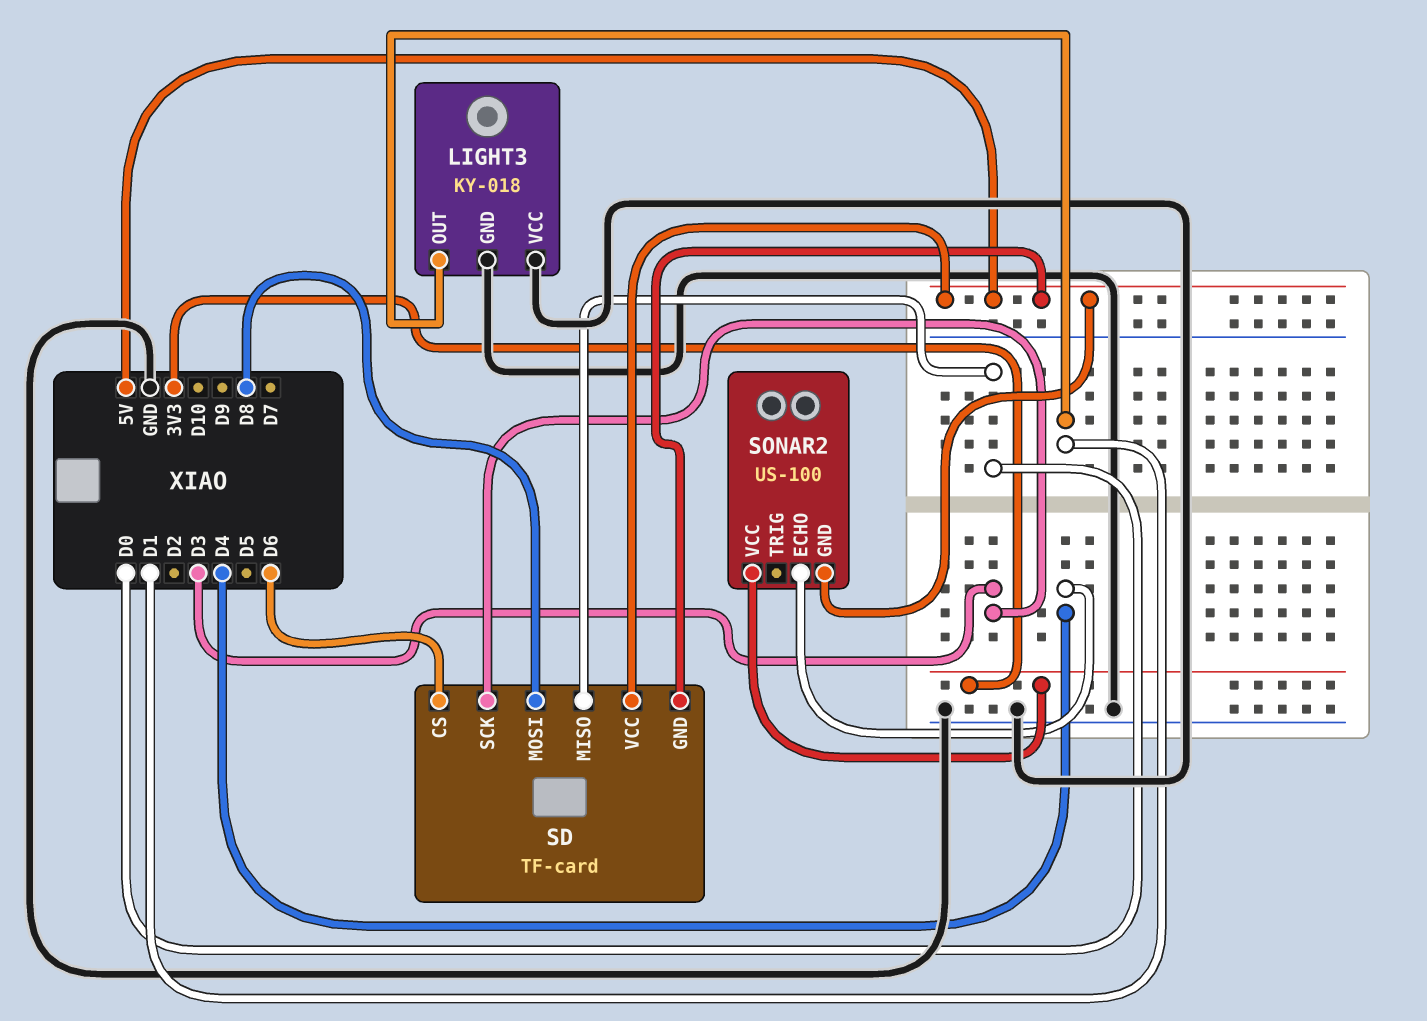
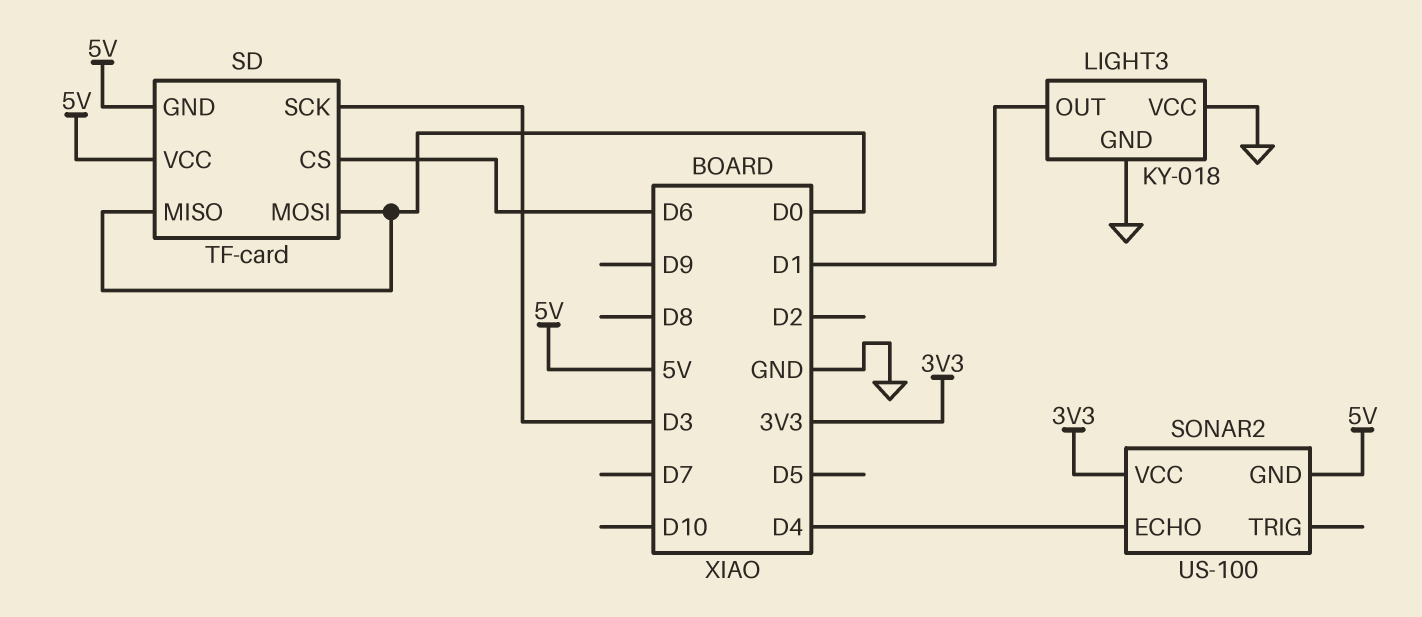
SD pin MOSI: D8 -> D0

